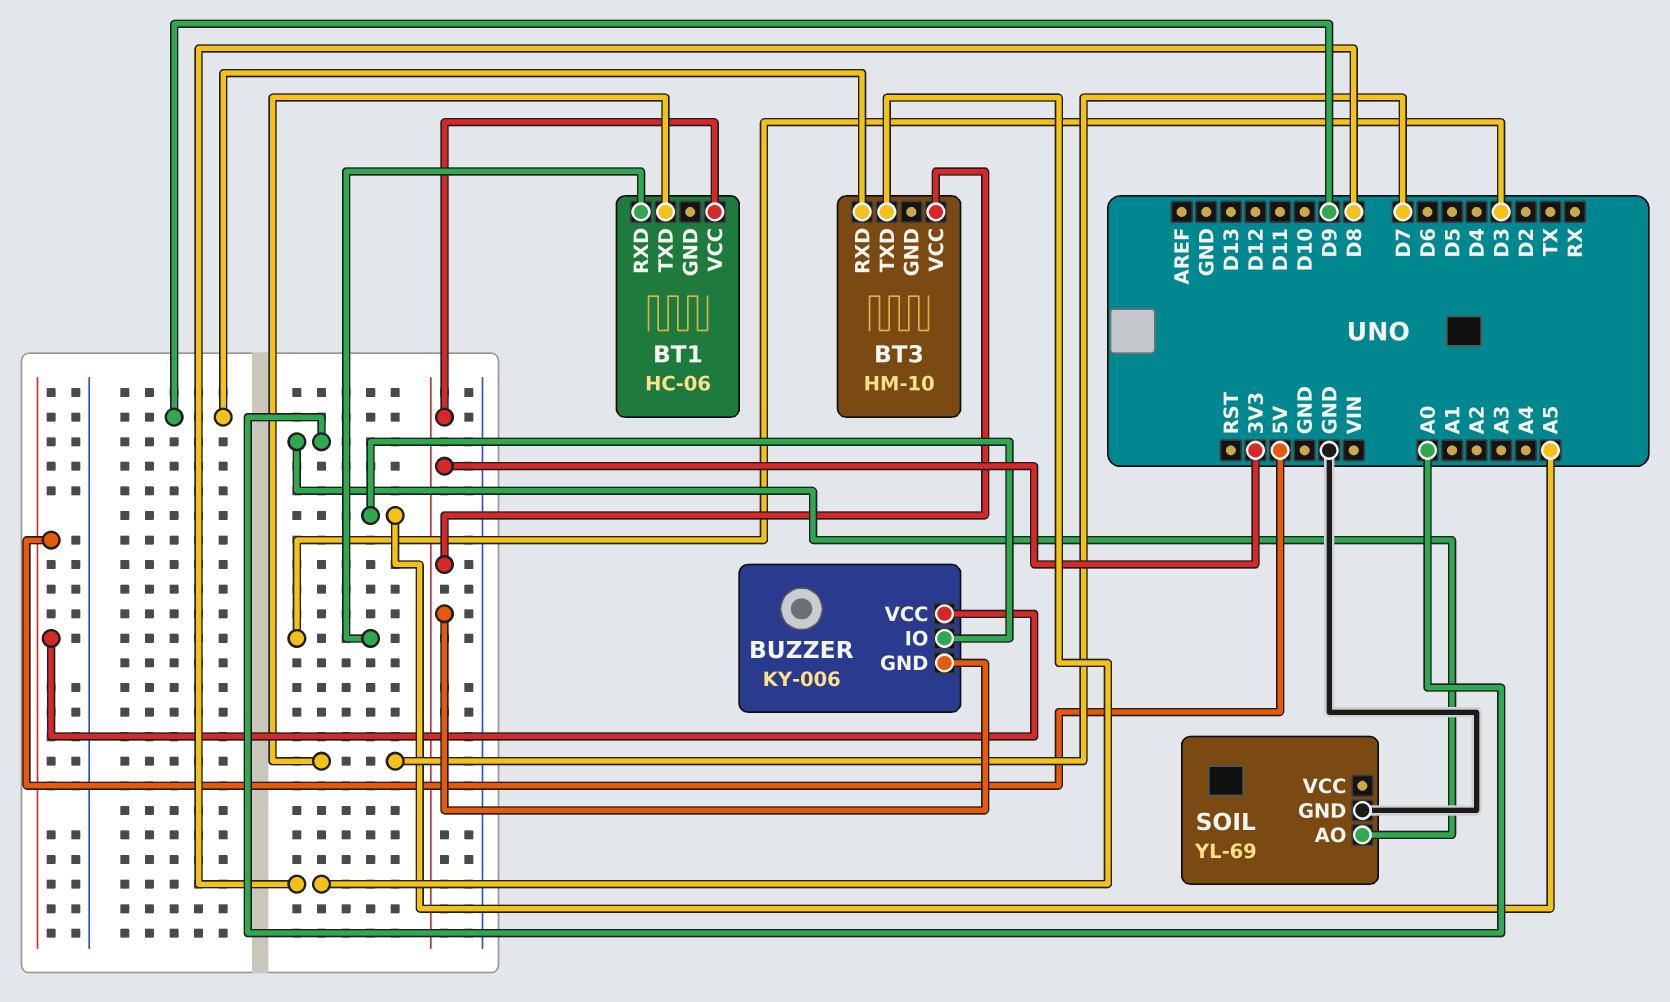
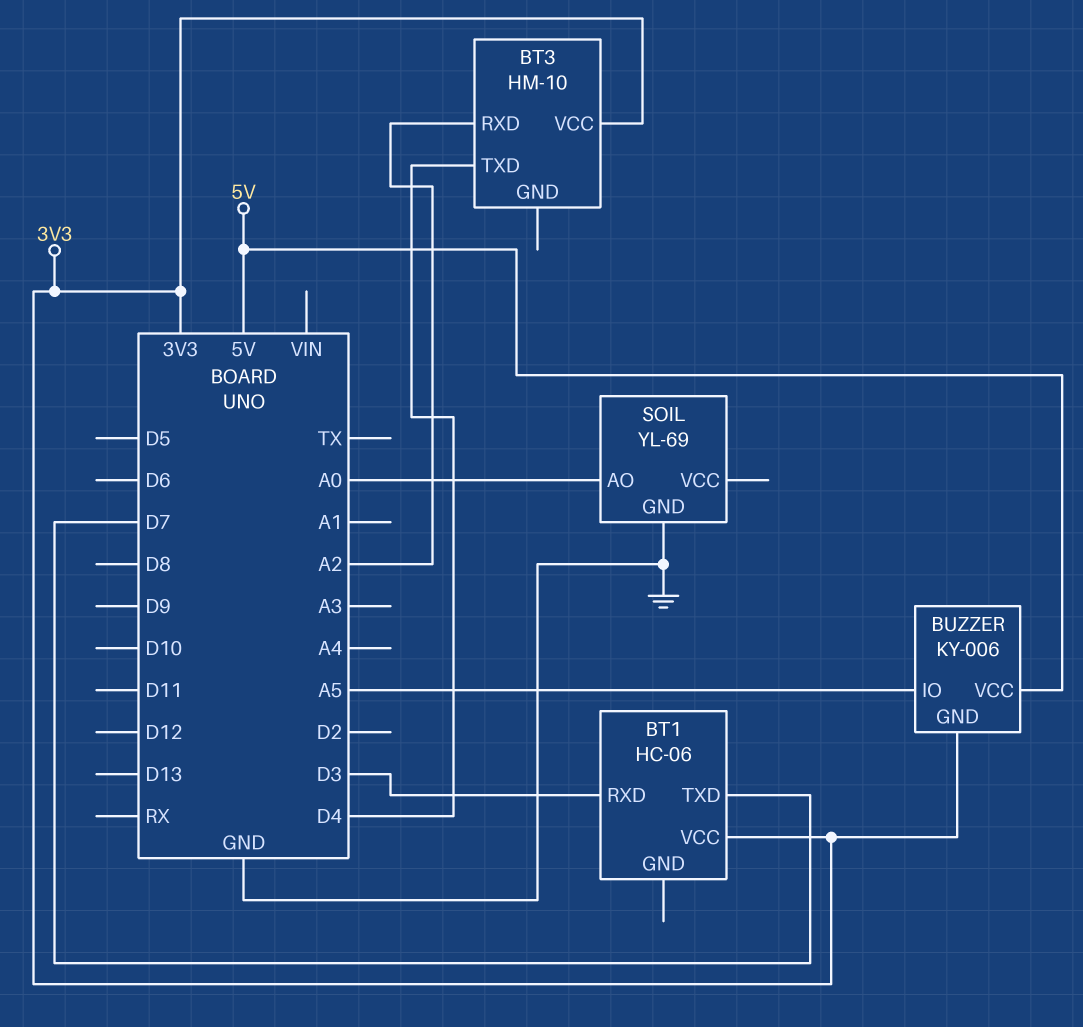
BT3 pin RXD: D9 -> A2
BT3 pin TXD: D8 -> D4

